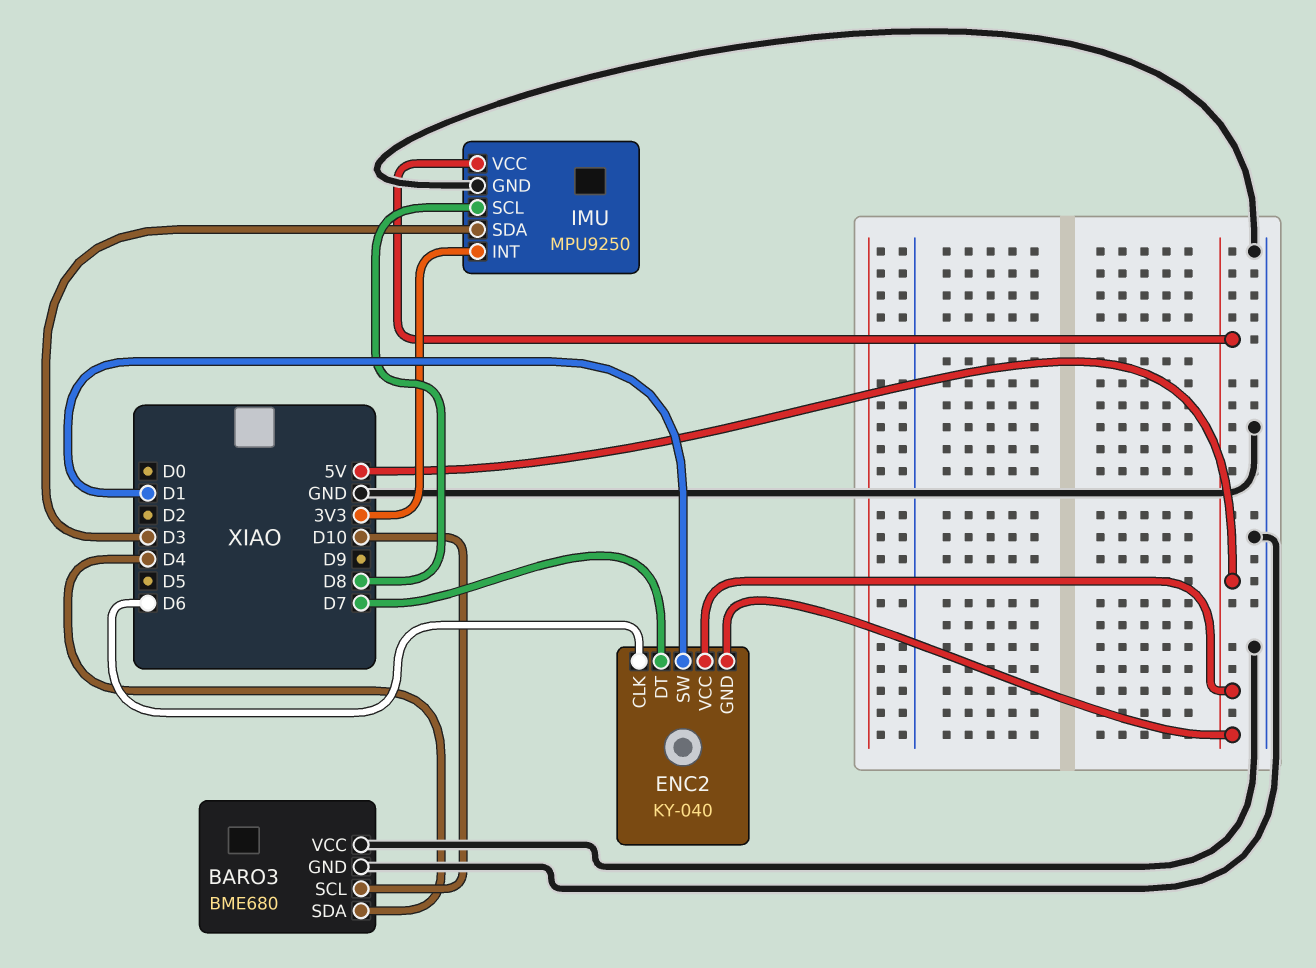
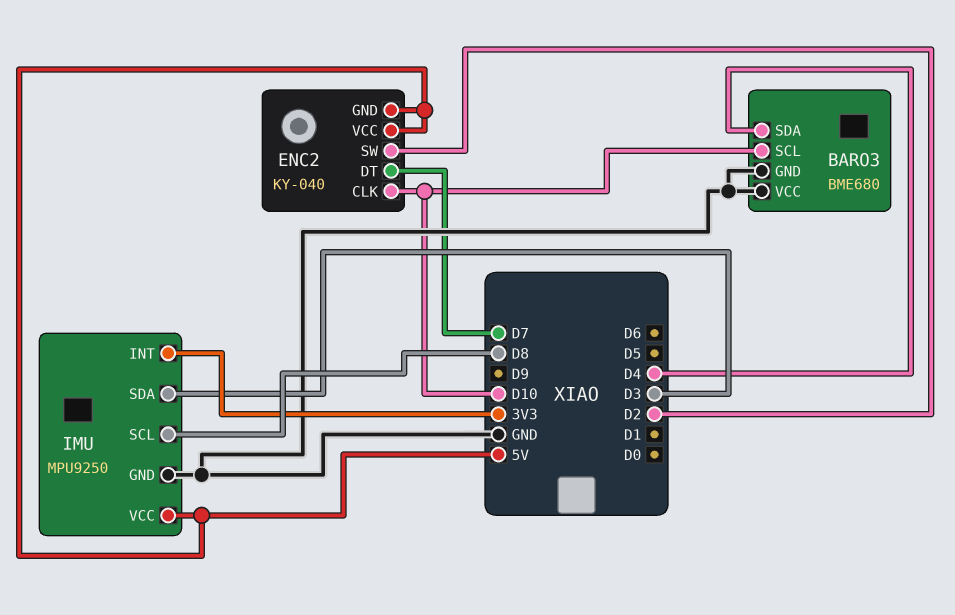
ENC2 pin CLK: D6 -> D10
ENC2 pin SW: D1 -> D2

